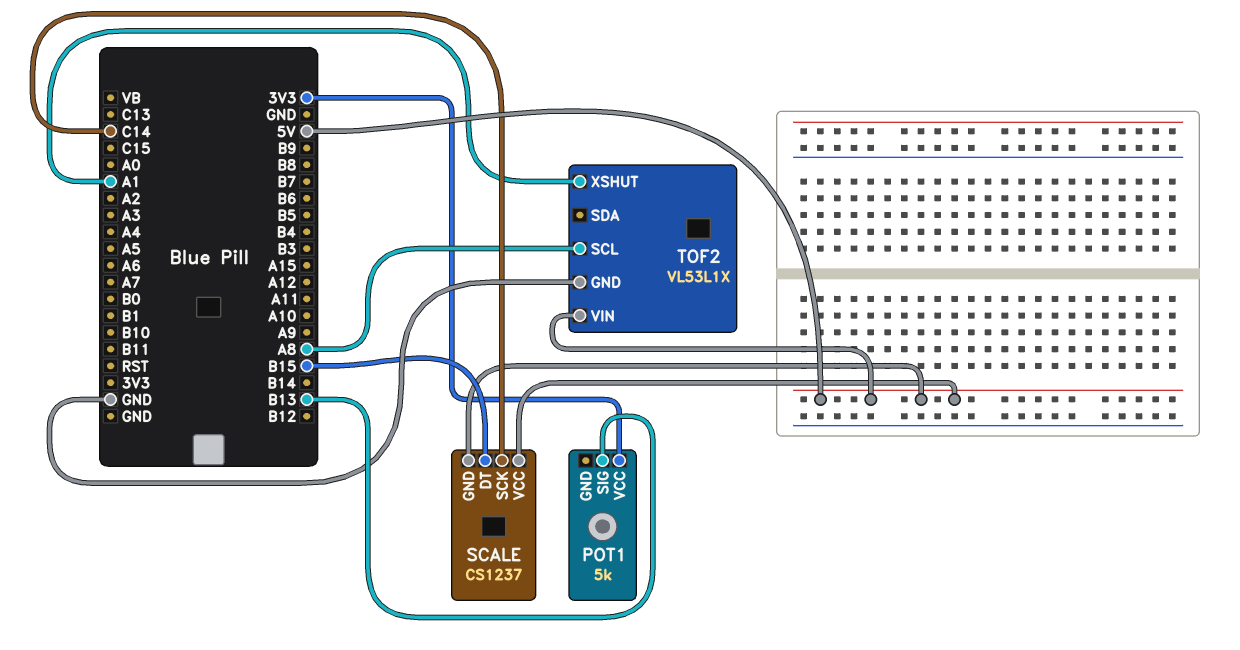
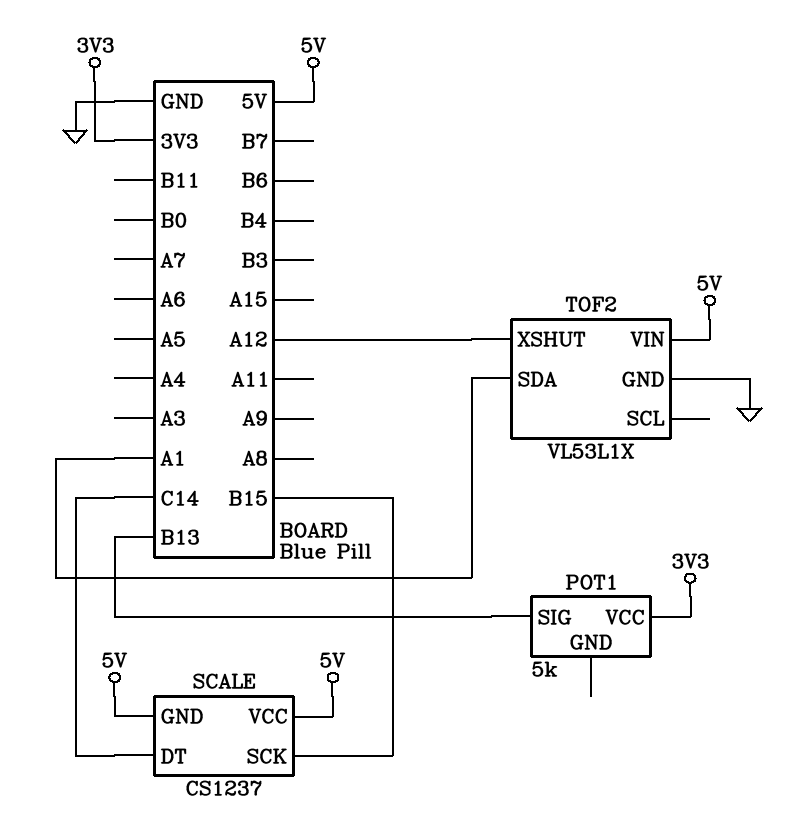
SCALE pin DT: B15 -> C14
SCALE pin SCK: C14 -> B15
TOF2 pin SCL: A8 -> none
TOF2 pin SDA: none -> A1
TOF2 pin XSHUT: A1 -> A12

